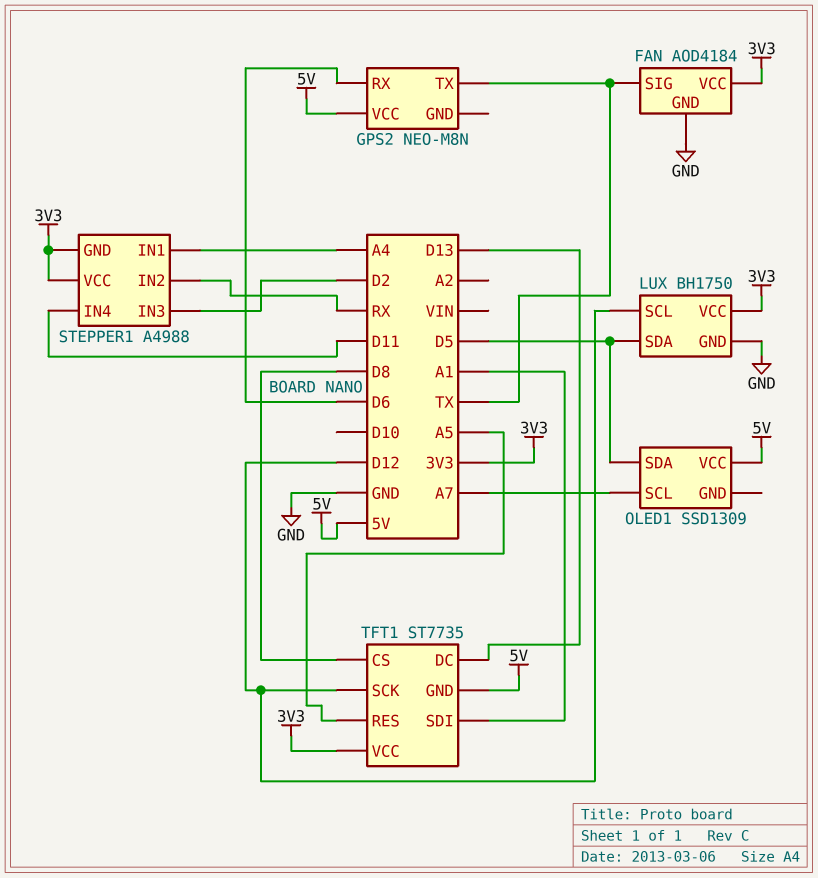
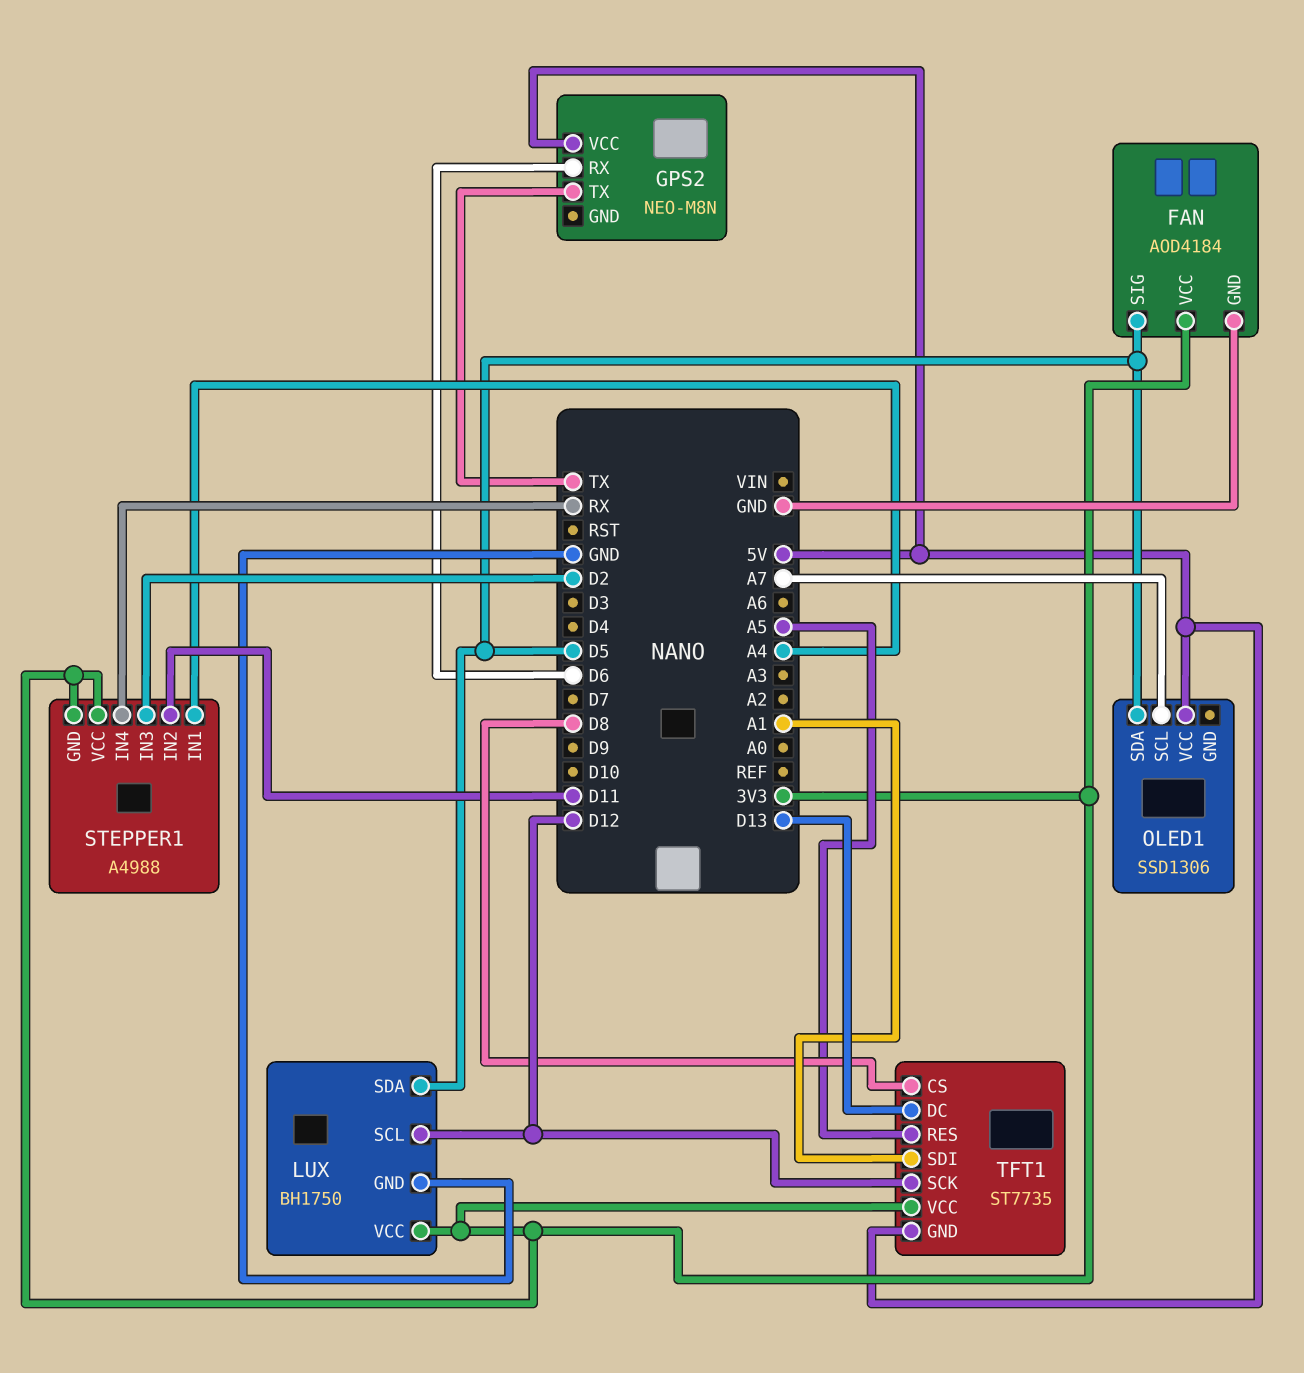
FAN pin SIG: TX -> D5
OLED1: SSD1309 -> SSD1306
STEPPER1 pin IN2: RX -> D11
STEPPER1 pin IN4: D11 -> RX

